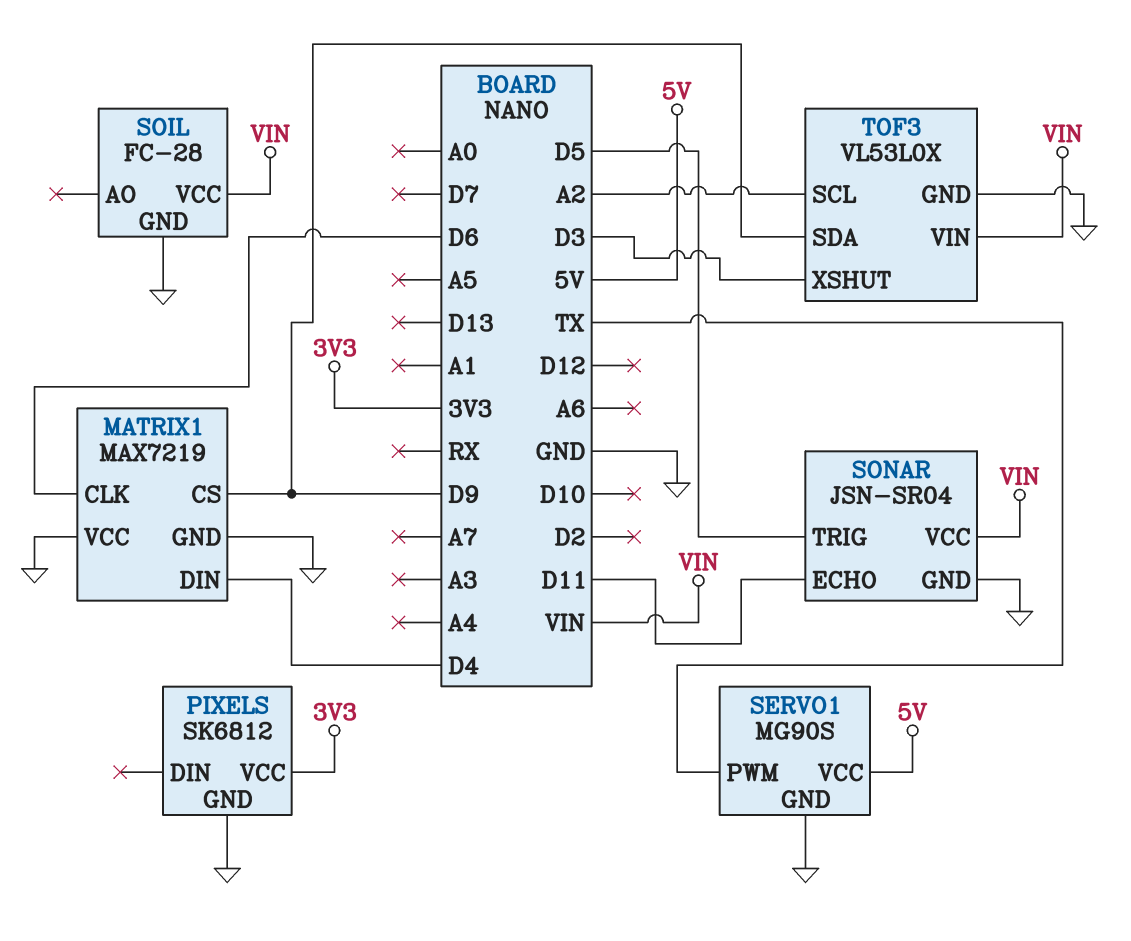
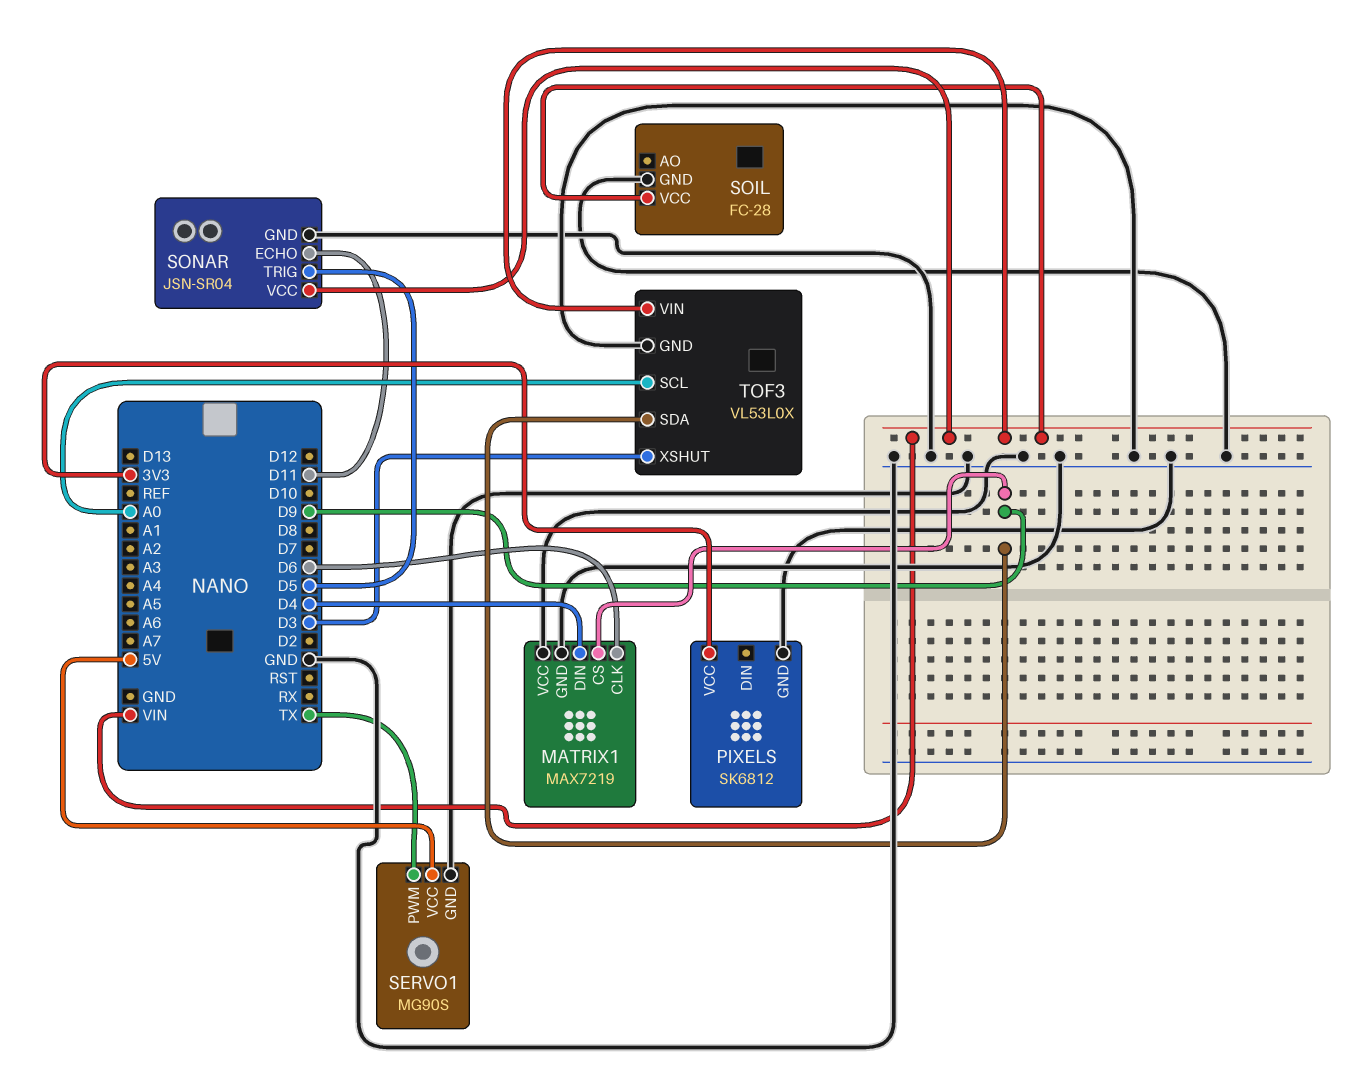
TOF3 pin SCL: A2 -> A0

